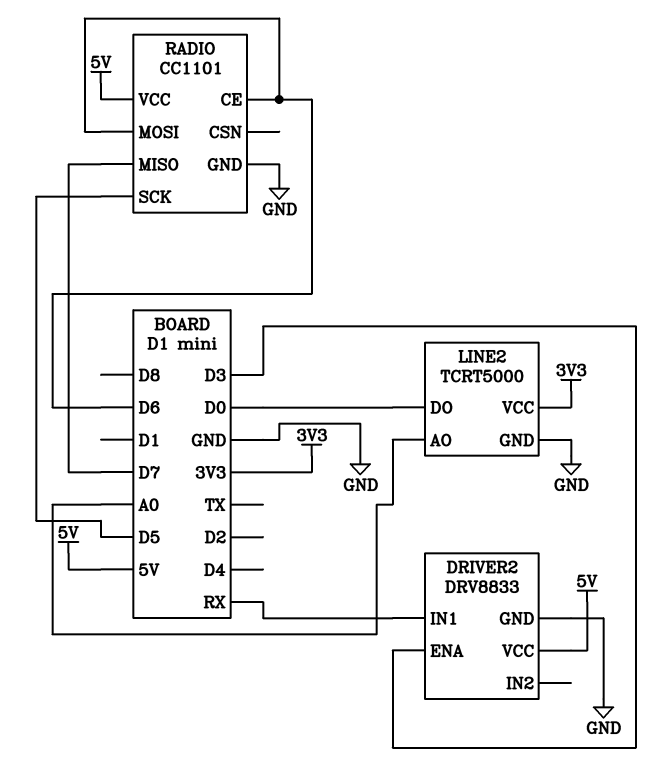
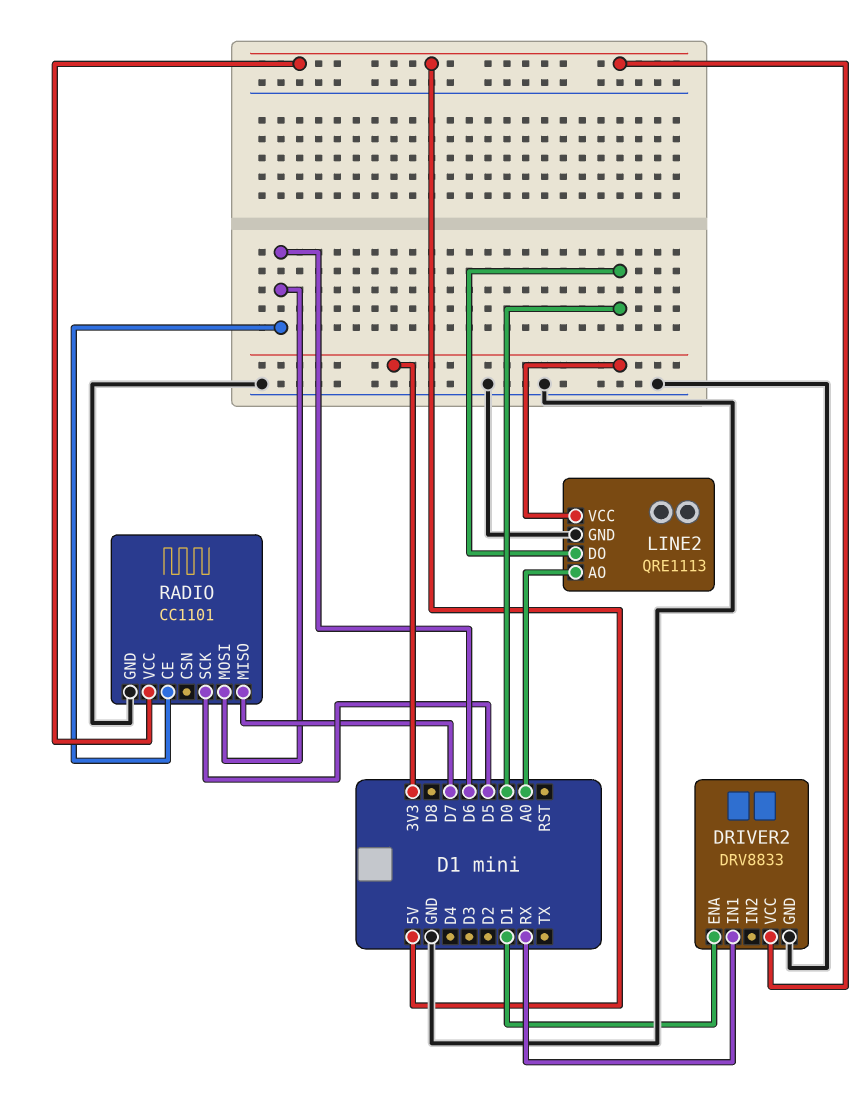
DRIVER2 pin ENA: D3 -> D1
LINE2: TCRT5000 -> QRE1113

